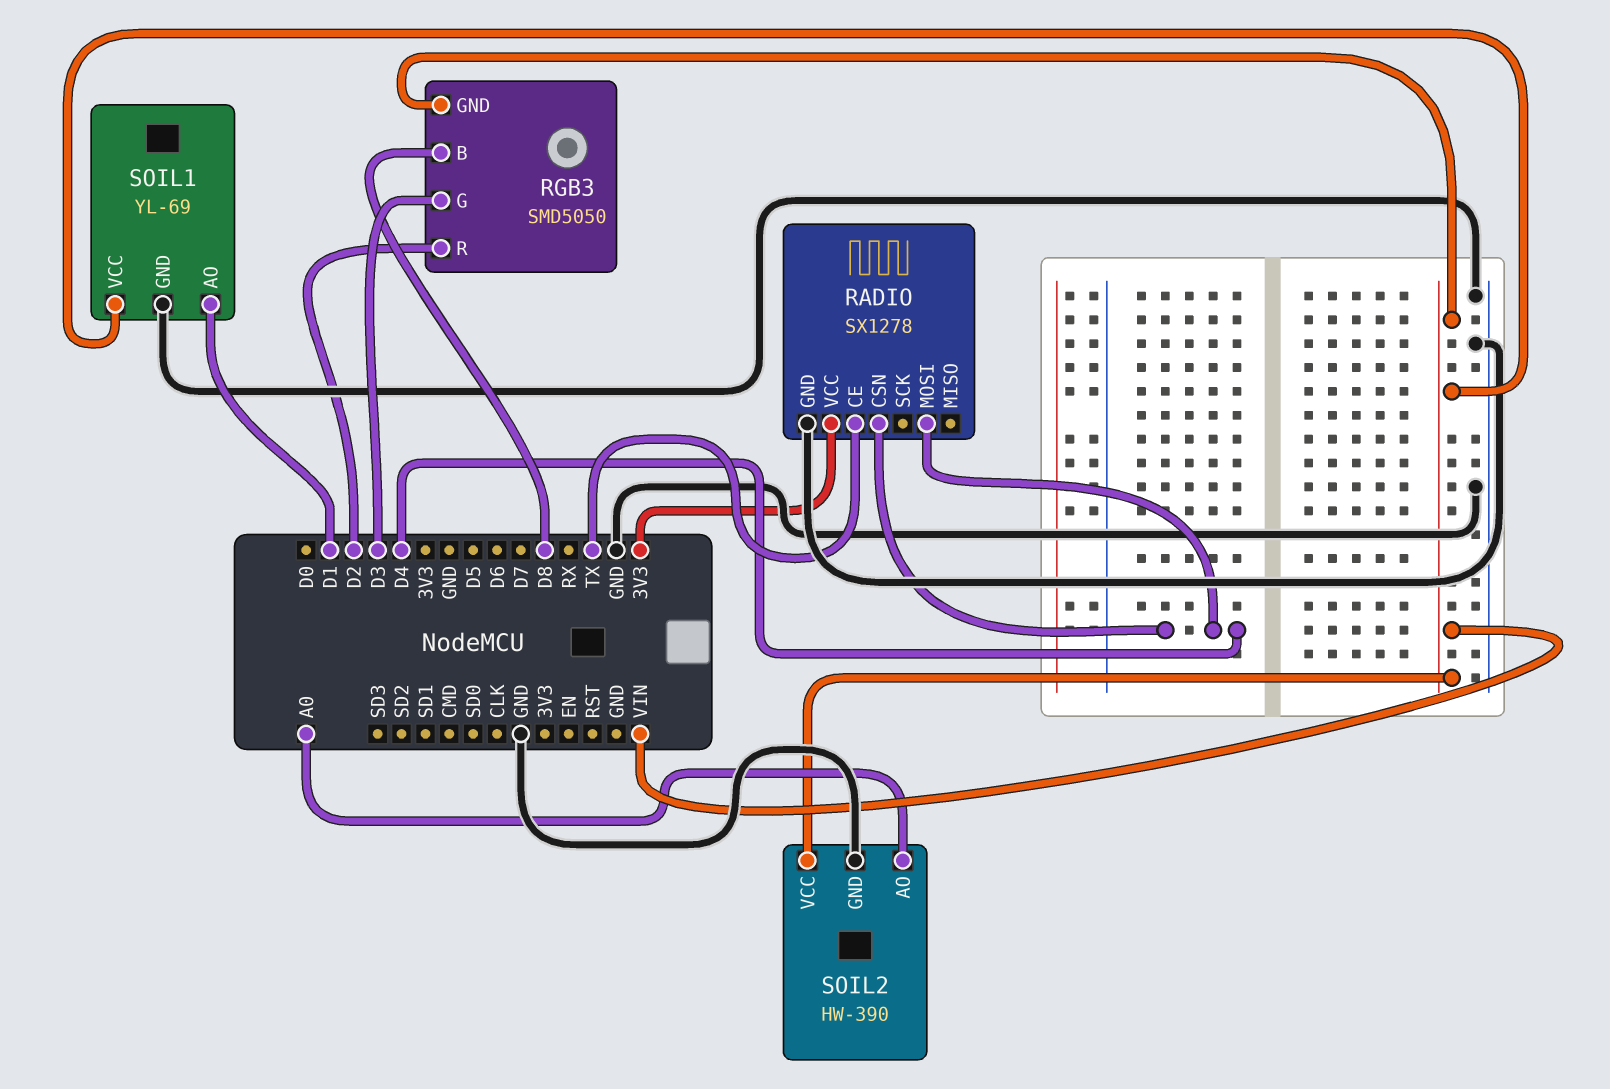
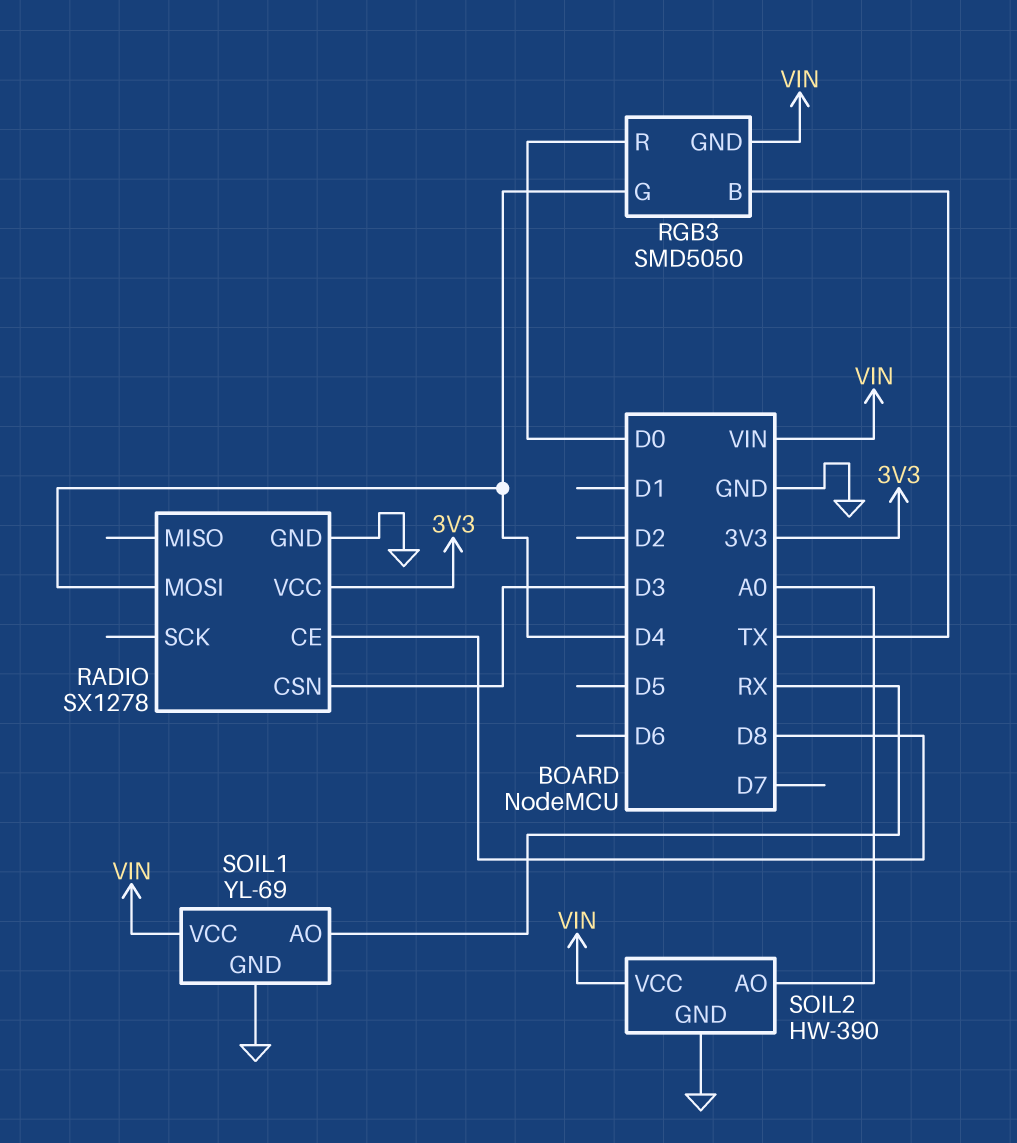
RADIO pin CE: TX -> D8
RADIO pin CSN: D4 -> D3
RGB3 pin B: D8 -> TX
RGB3 pin G: D3 -> D4
RGB3 pin R: D2 -> D0
SOIL1 pin AO: D1 -> RX

